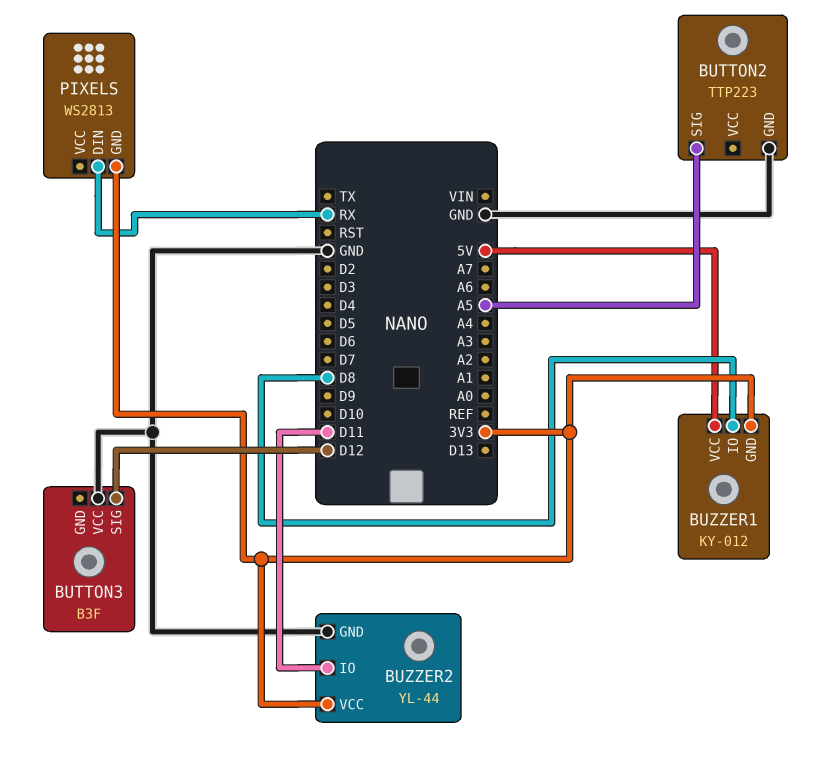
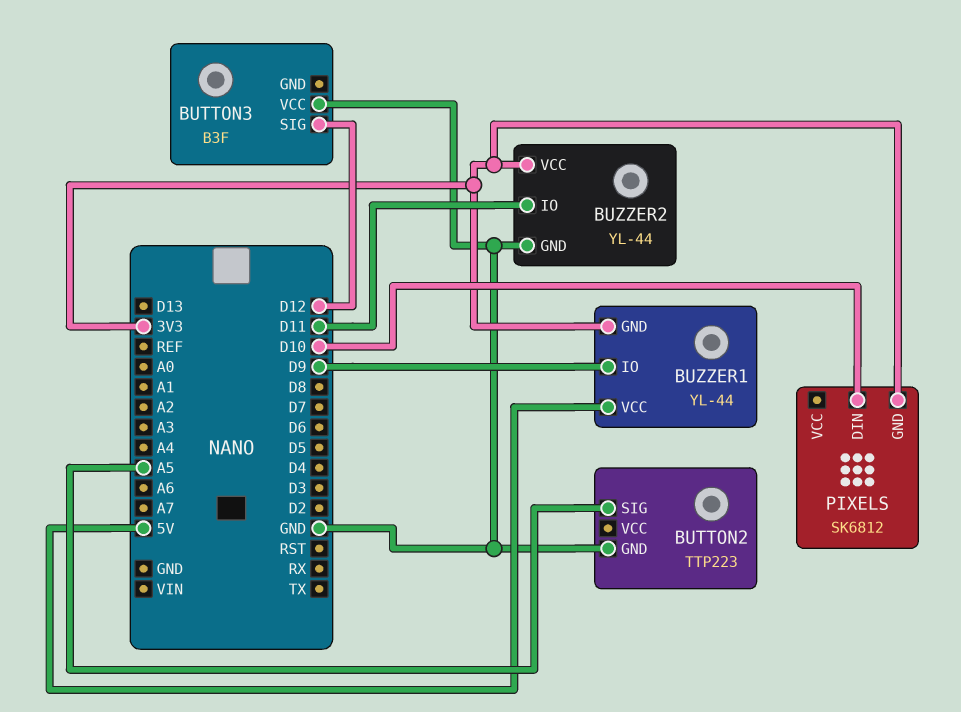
BUZZER1: KY-012 -> YL-44
BUZZER1 pin IO: D8 -> D9
PIXELS: WS2813 -> SK6812
PIXELS pin DIN: RX -> D10

